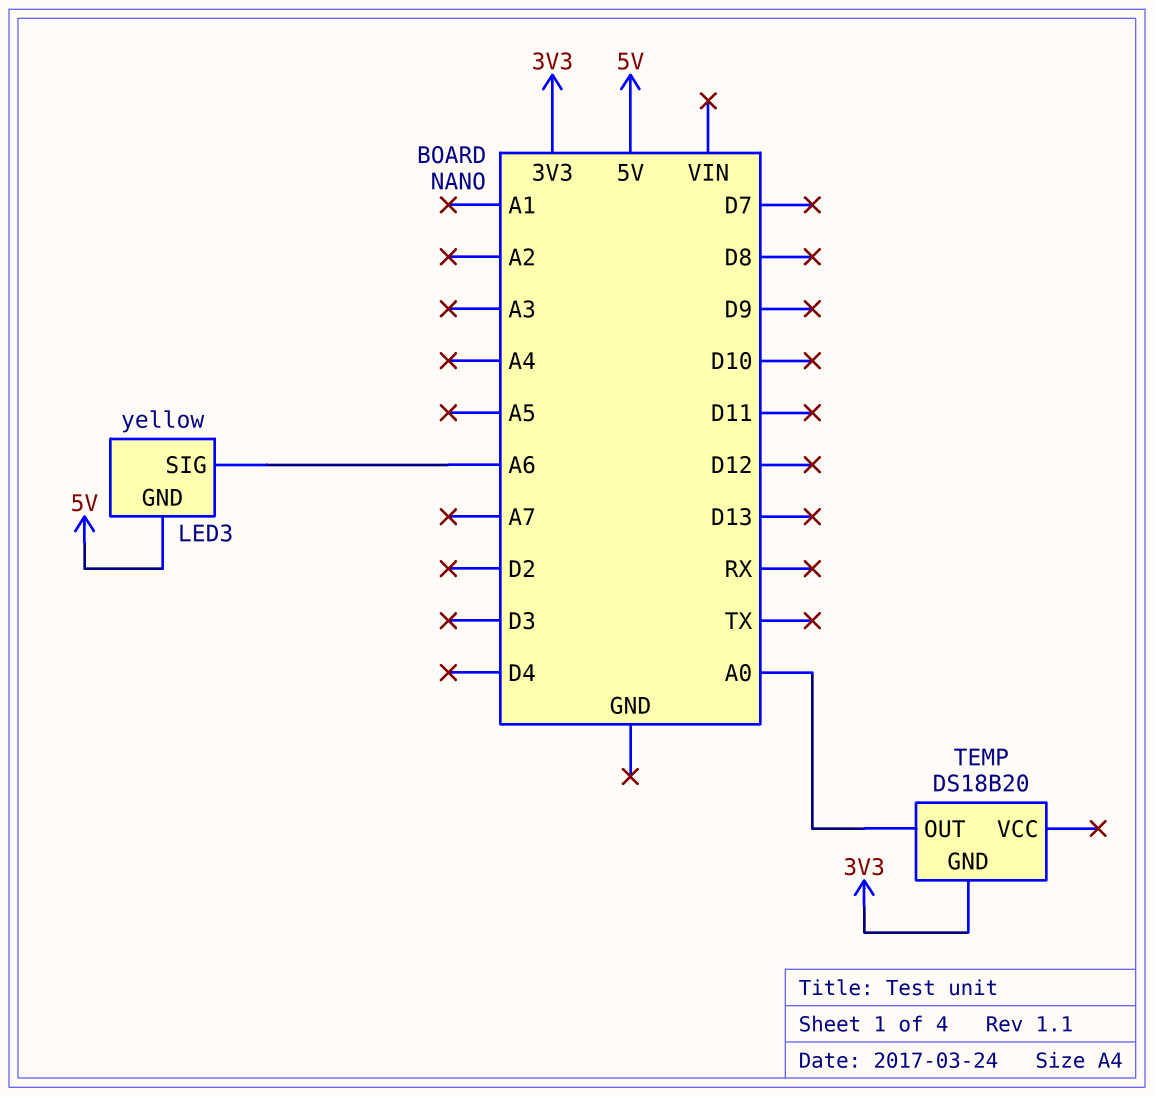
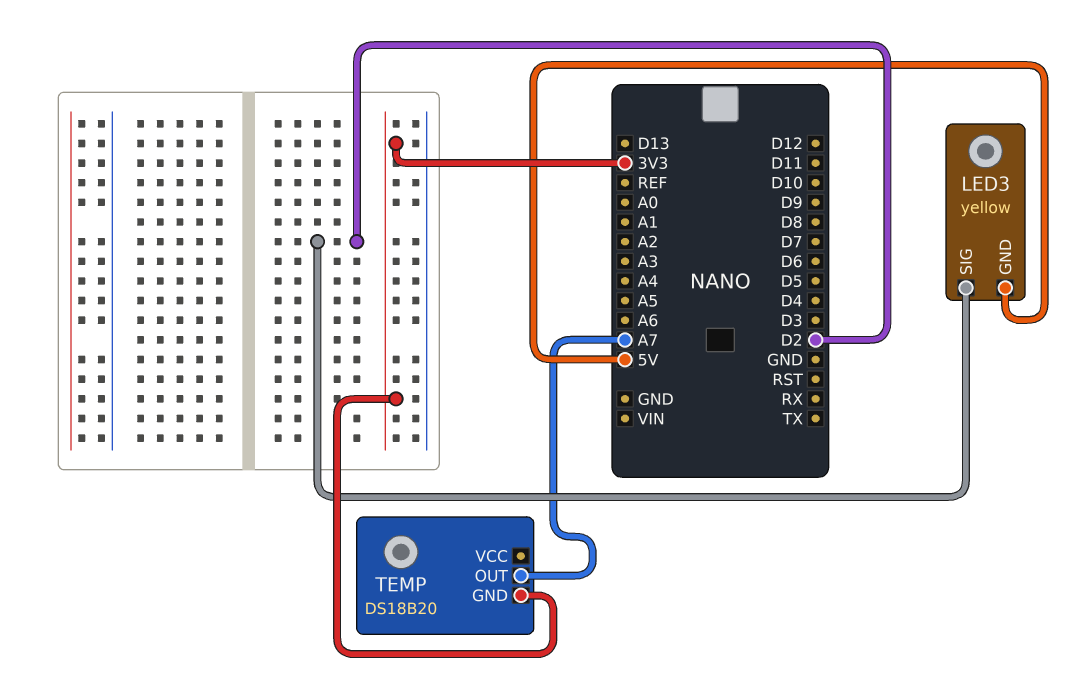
LED3 pin SIG: A6 -> D2
TEMP pin OUT: A0 -> A7

